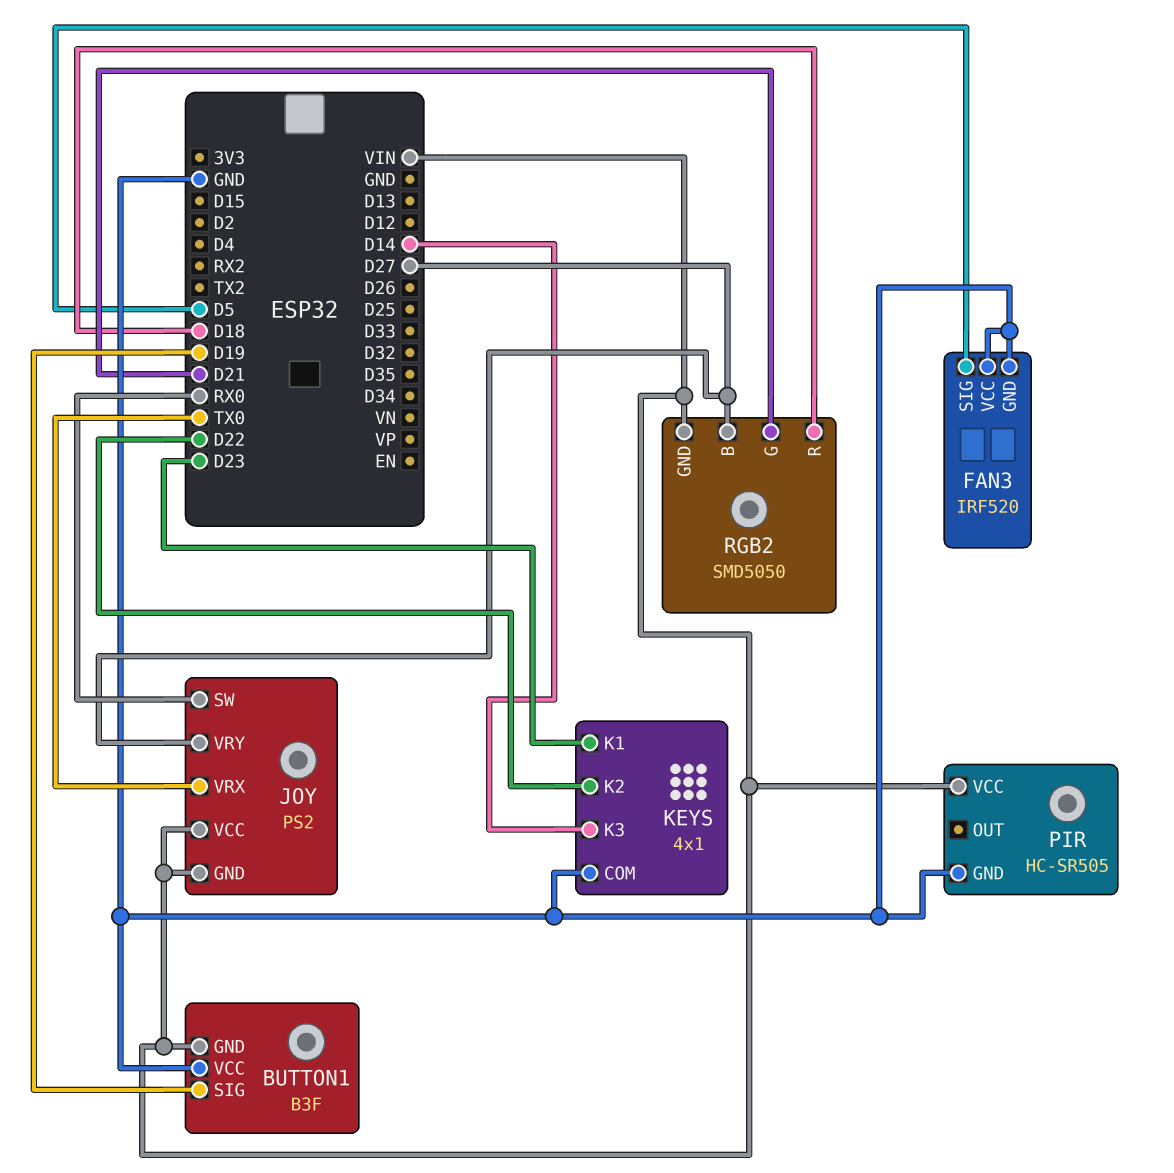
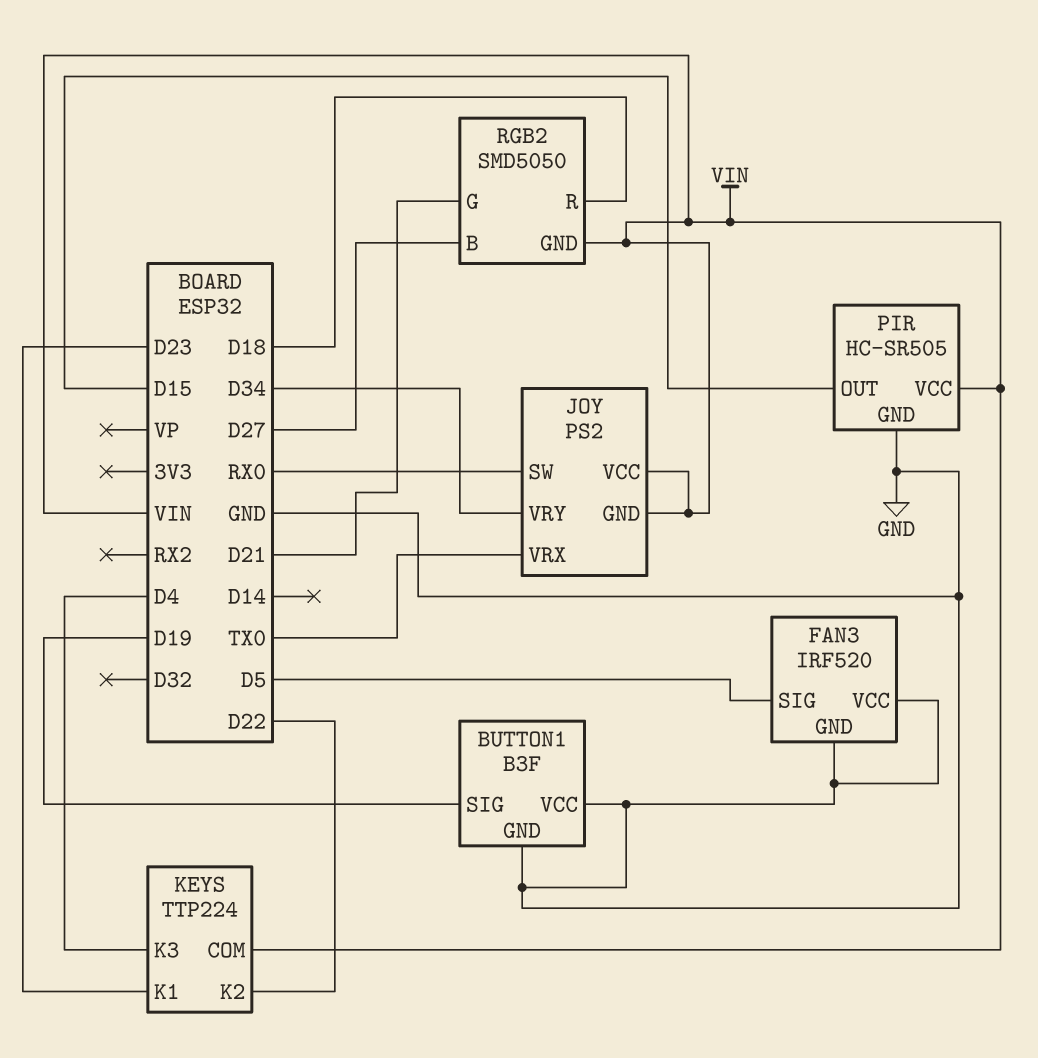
BUTTON1 pin GND: VIN -> GND
JOY pin VRY: D27 -> D34
KEYS: 4x1 -> TTP224
KEYS pin COM: GND -> VIN
KEYS pin K3: D14 -> D4
PIR pin OUT: none -> D15

